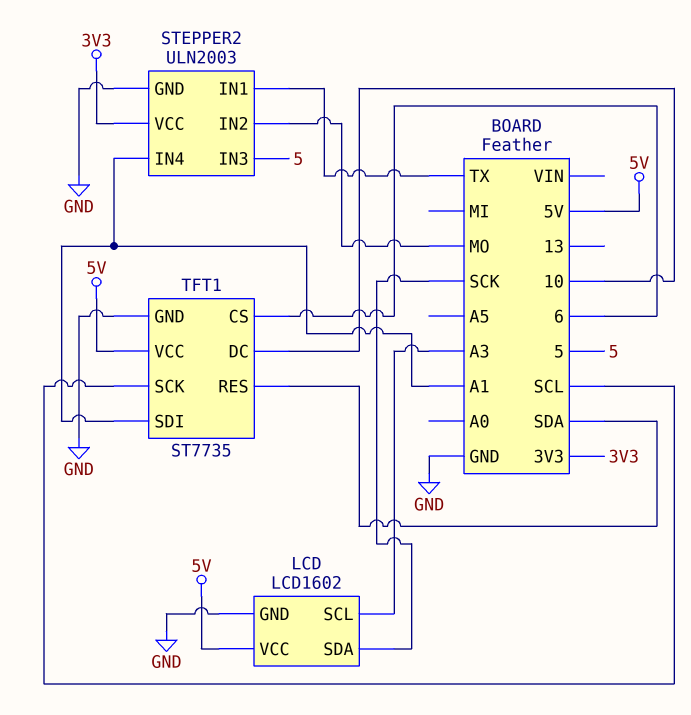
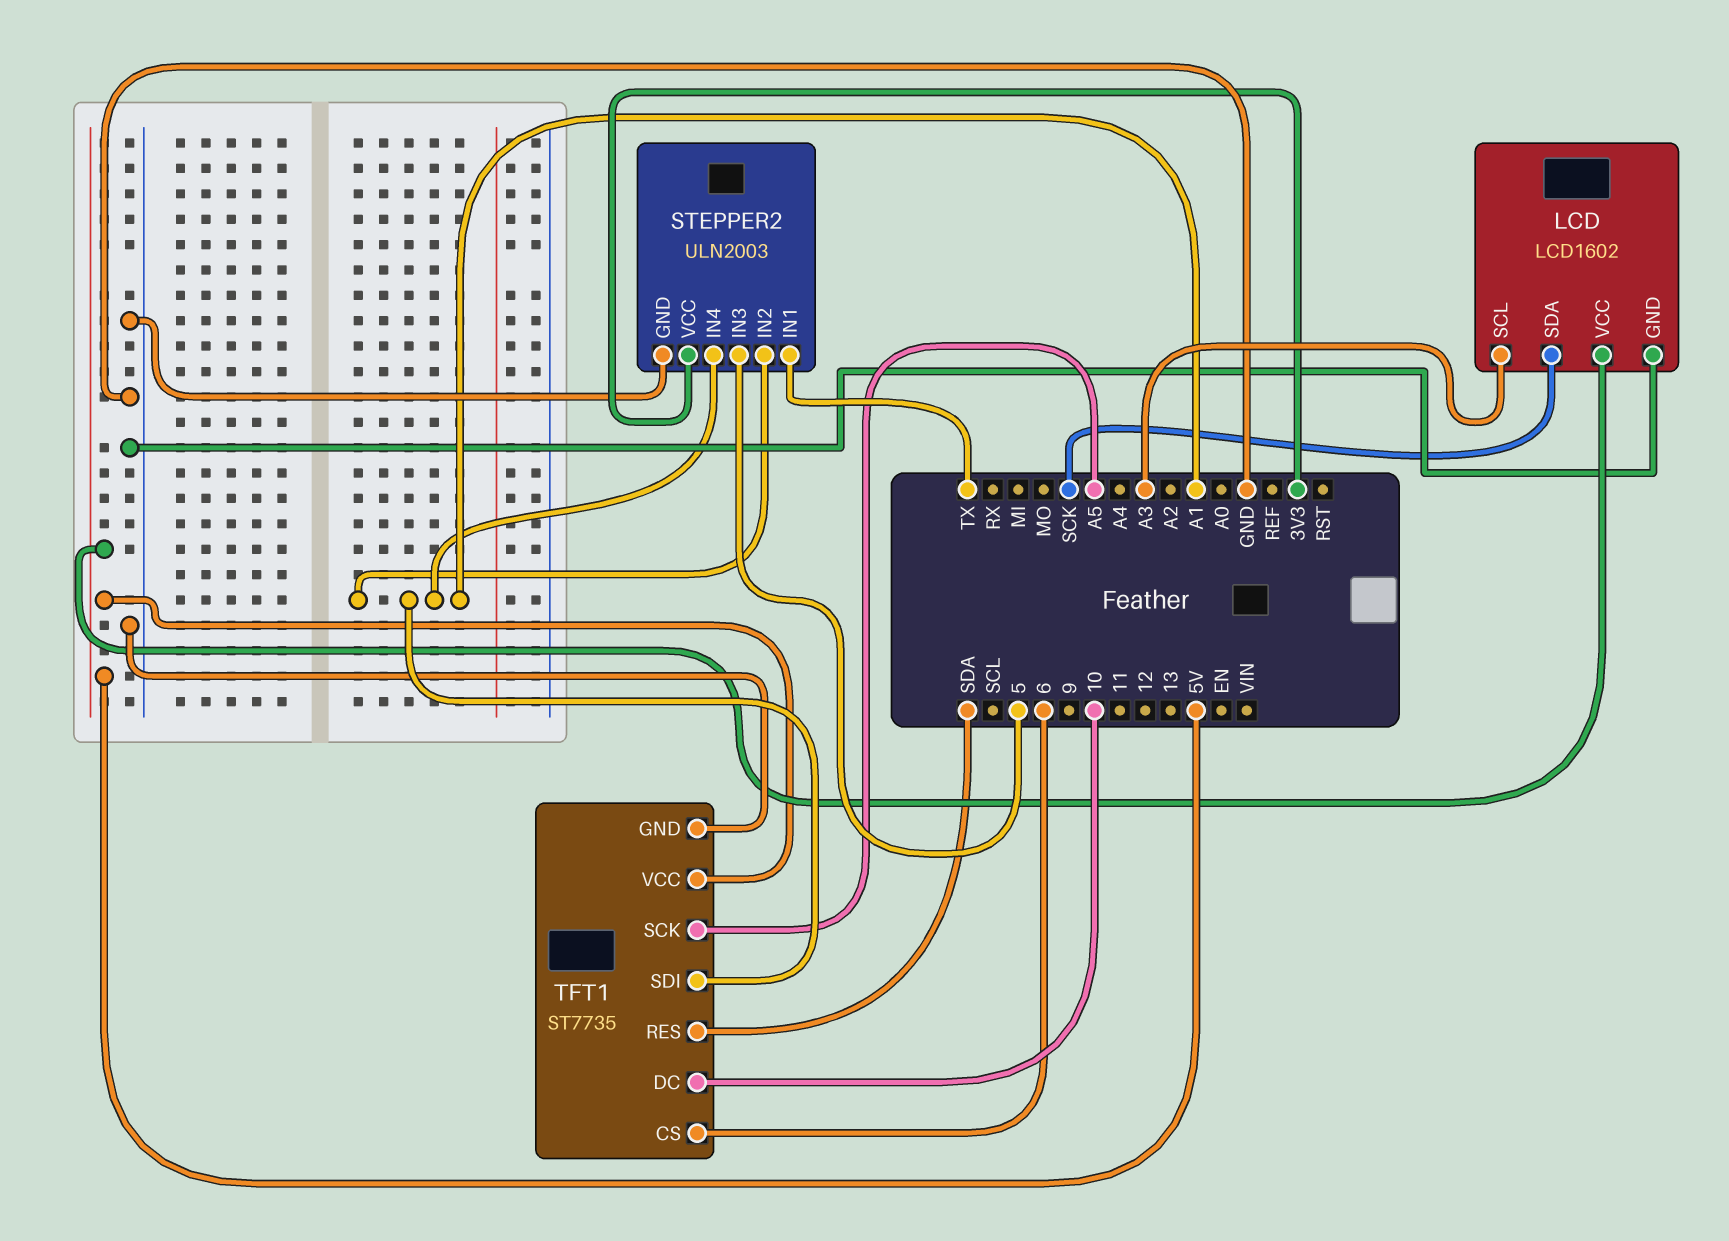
STEPPER2 pin IN2: MO -> A1
TFT1 pin SCK: SCL -> A5

